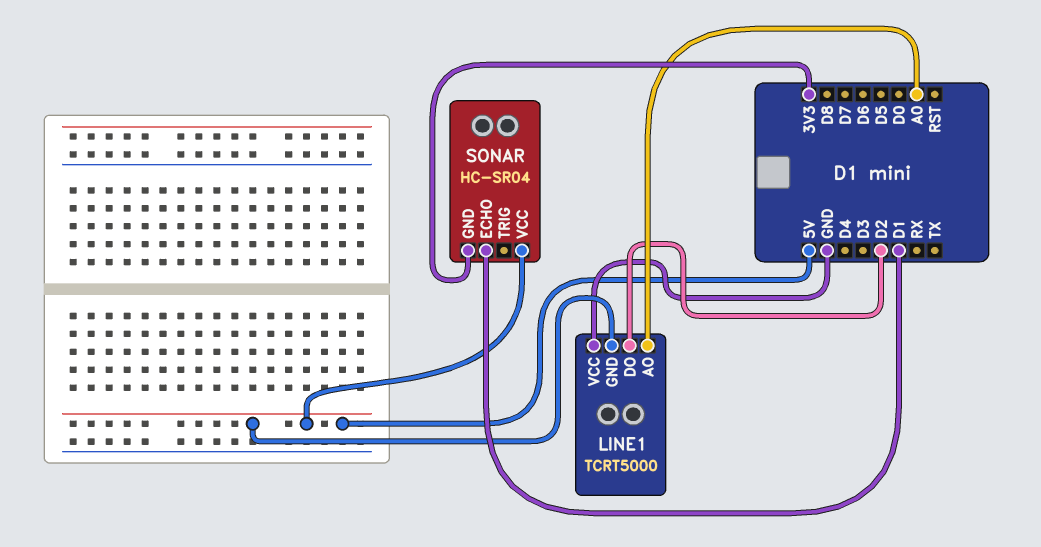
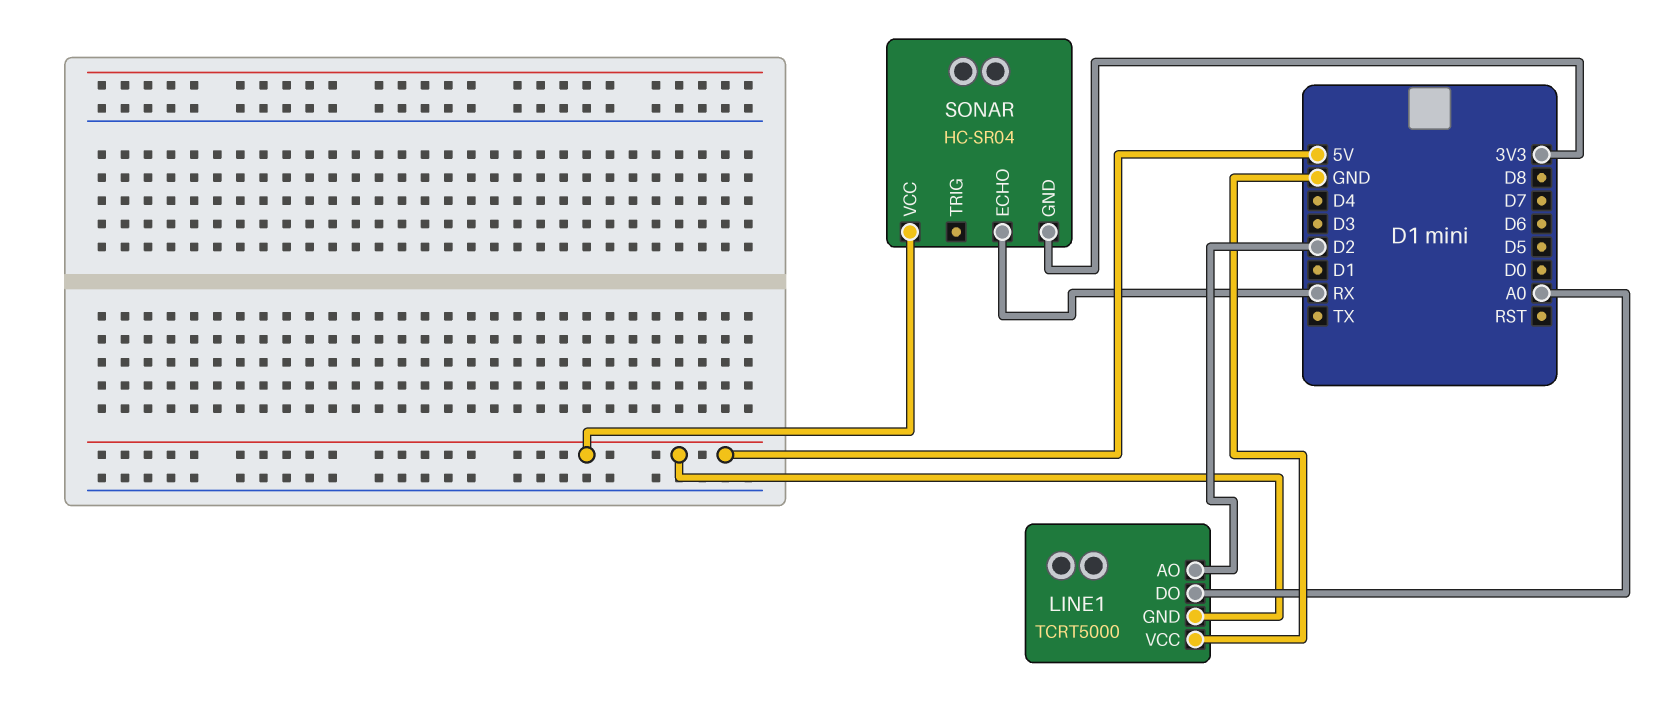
LINE1 pin AO: A0 -> D2
LINE1 pin DO: D2 -> A0
SONAR pin ECHO: D1 -> RX

